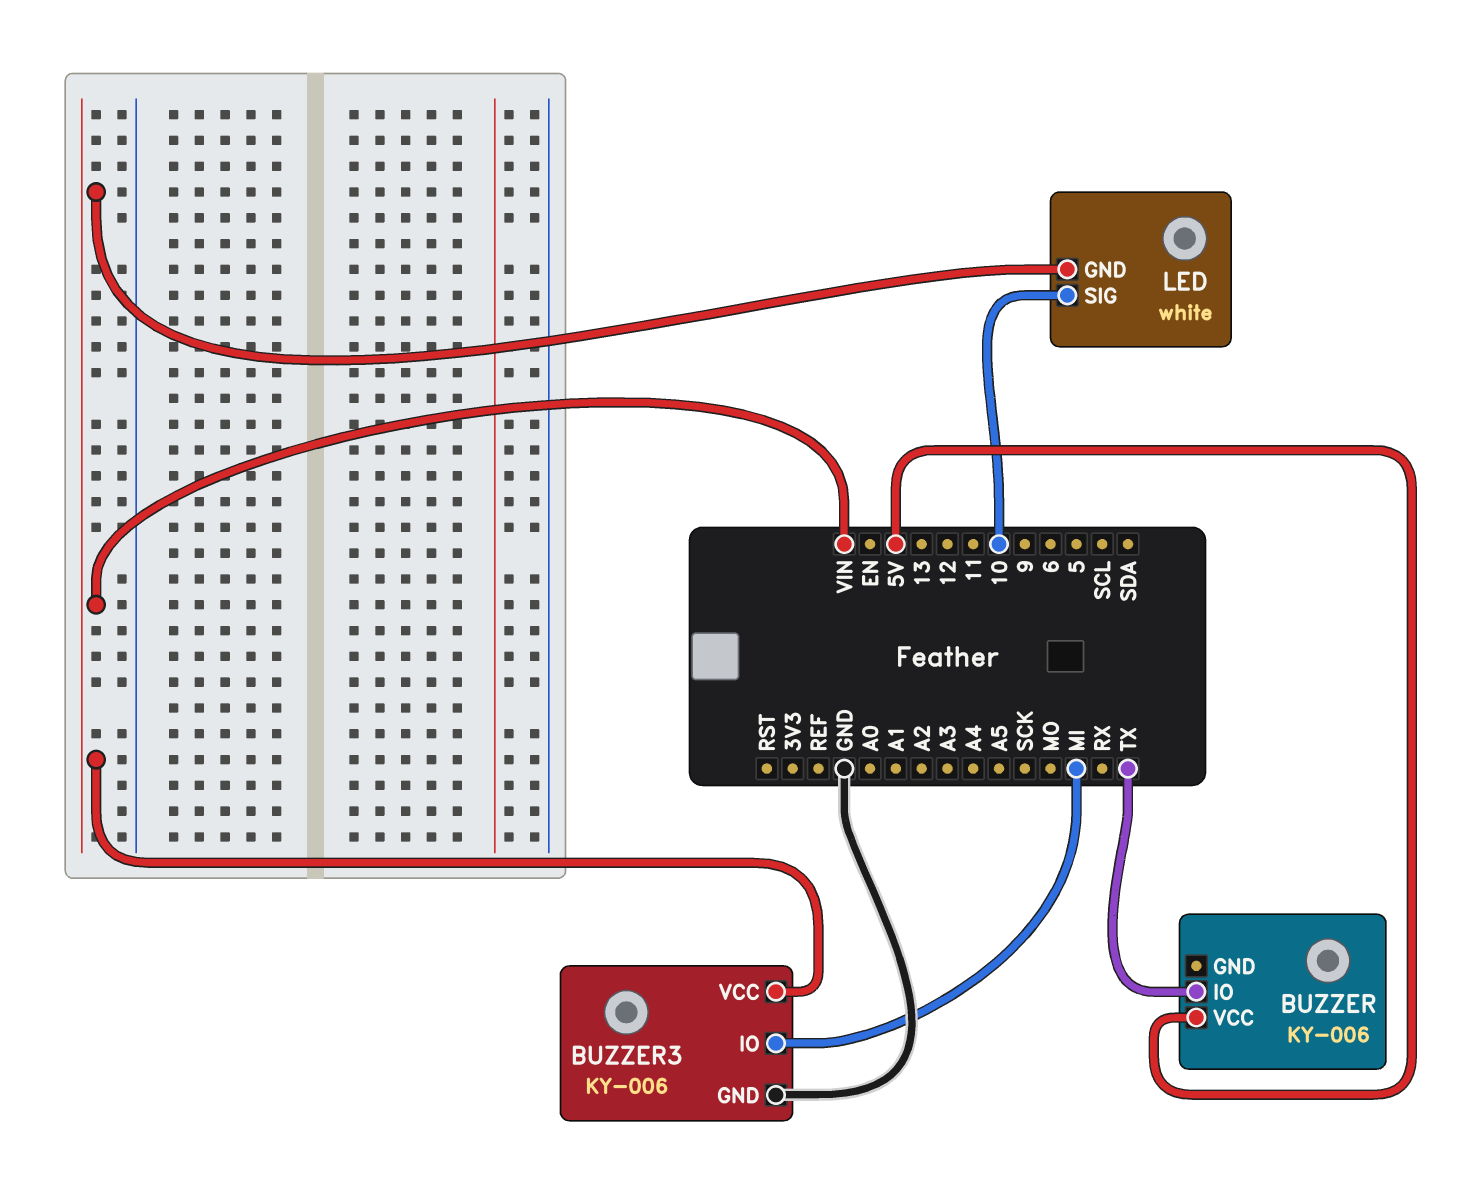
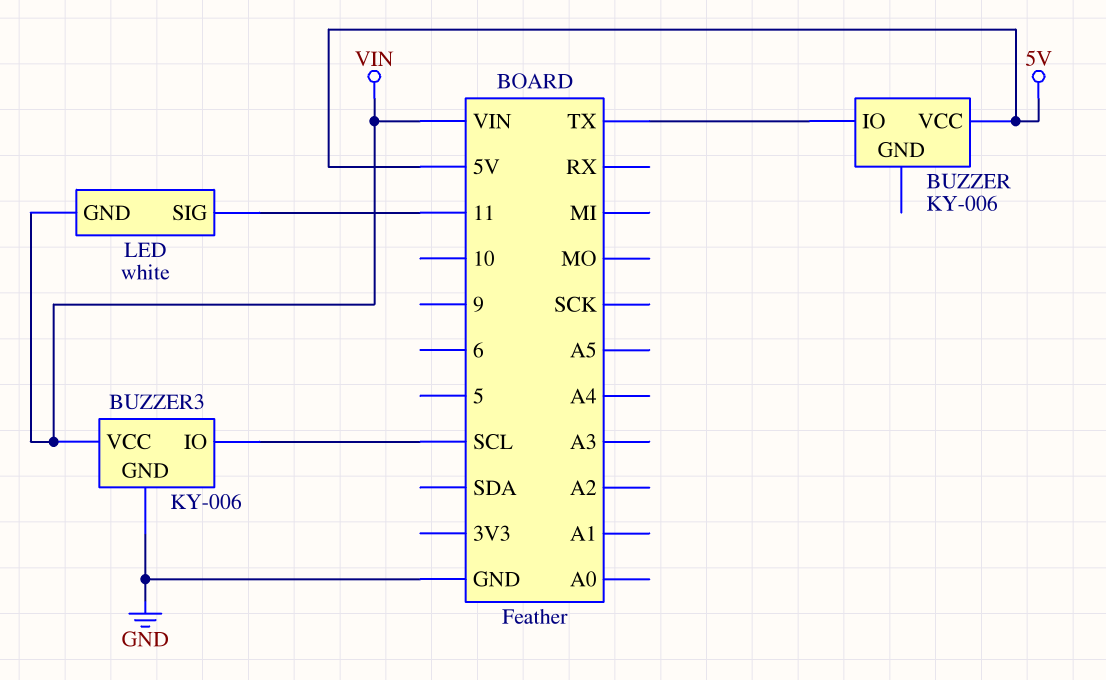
BUZZER3 pin IO: MI -> SCL
LED pin SIG: 10 -> 11

